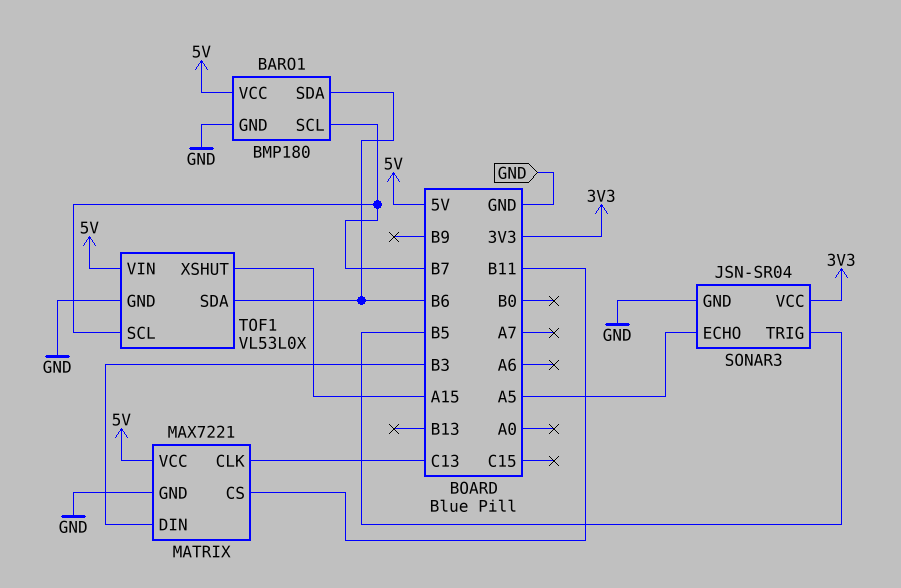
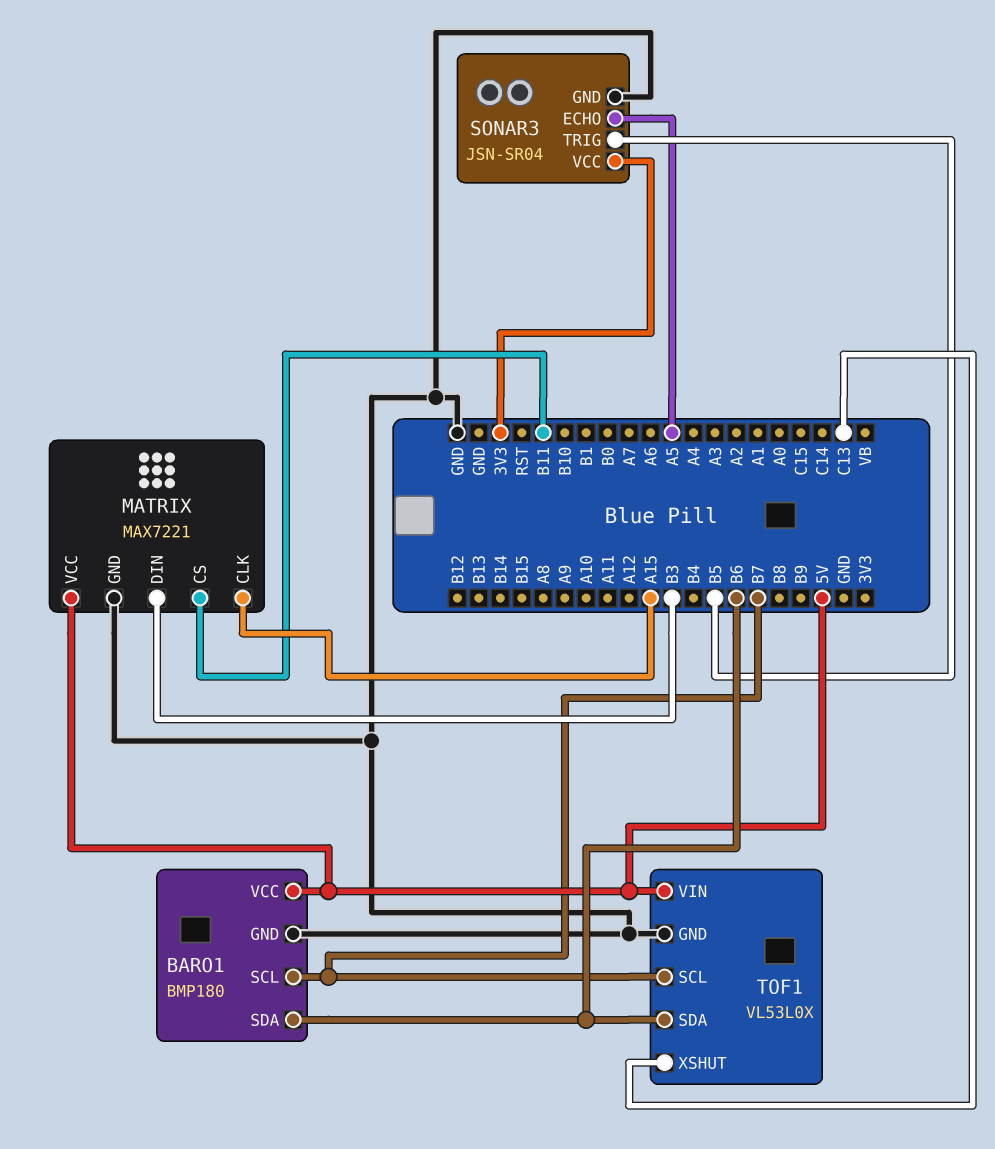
MATRIX pin CLK: C13 -> A15
TOF1 pin XSHUT: A15 -> C13

